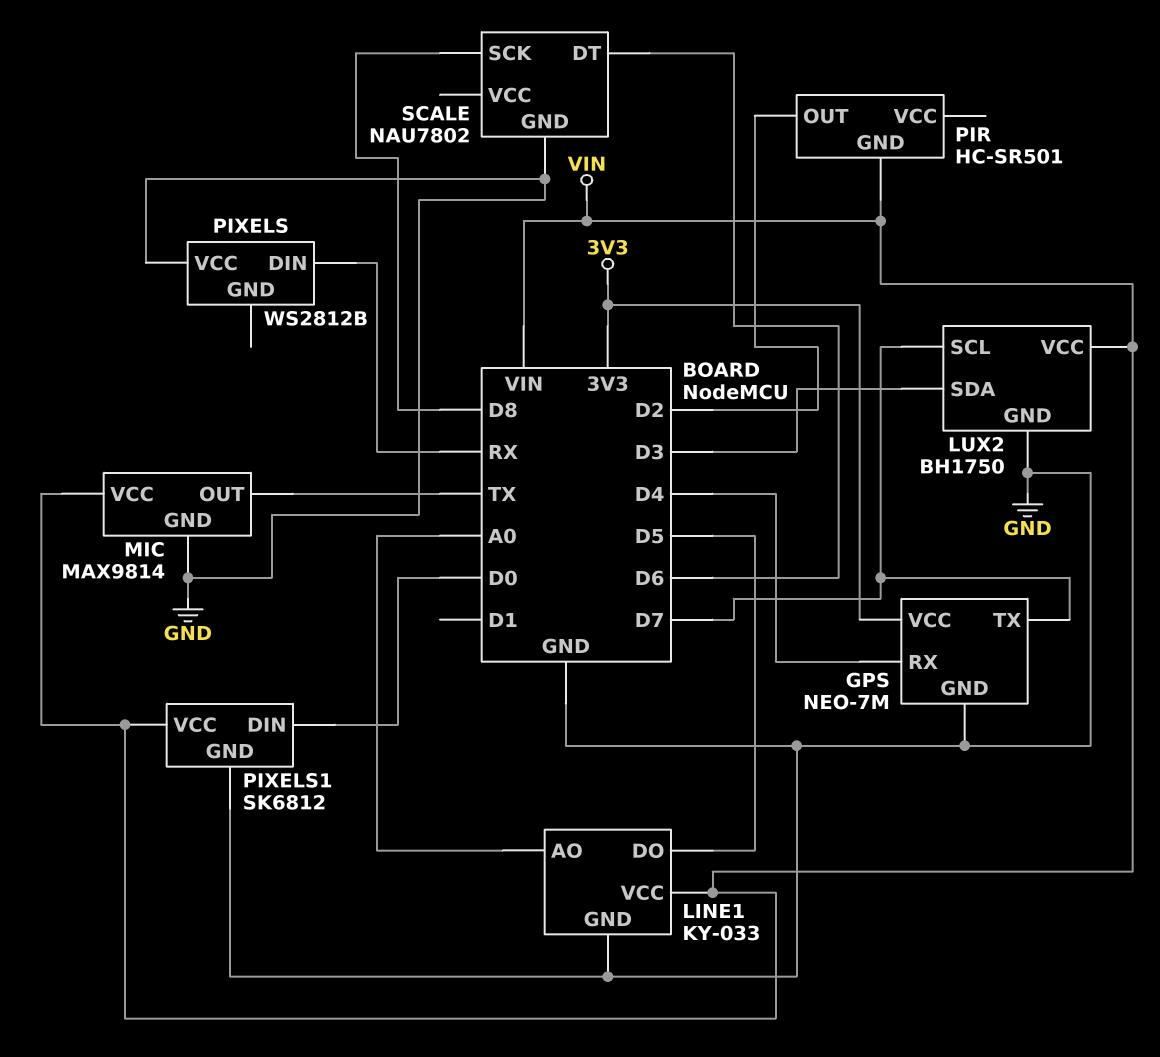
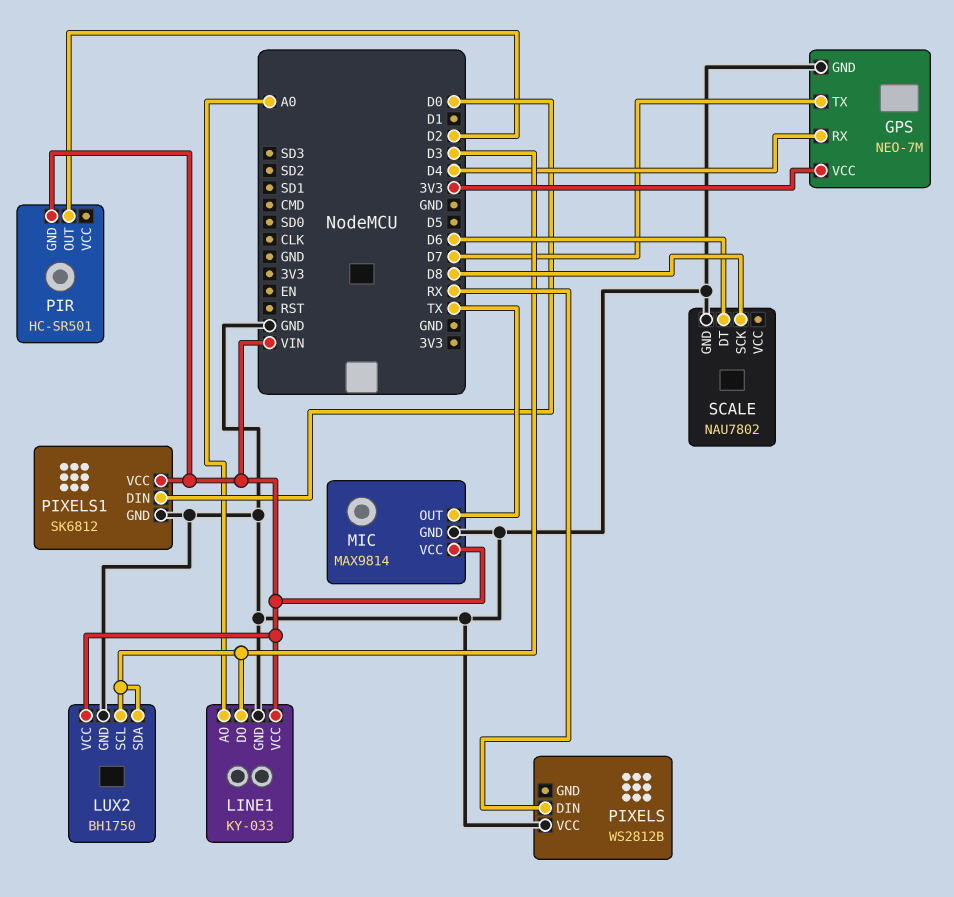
LINE1 pin DO: D5 -> D3
LUX2 pin SCL: D7 -> D3

